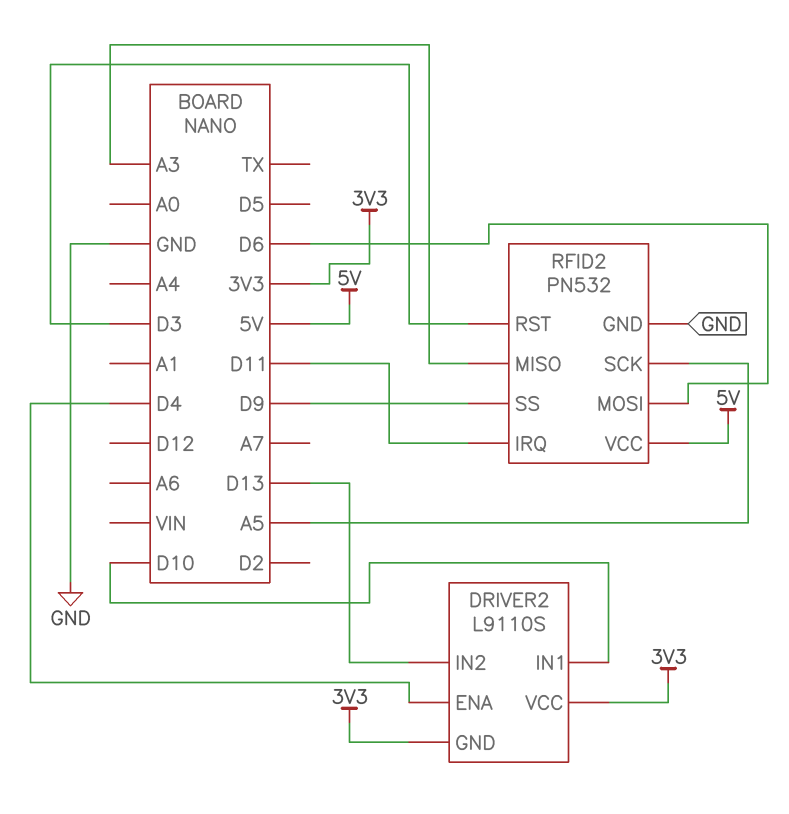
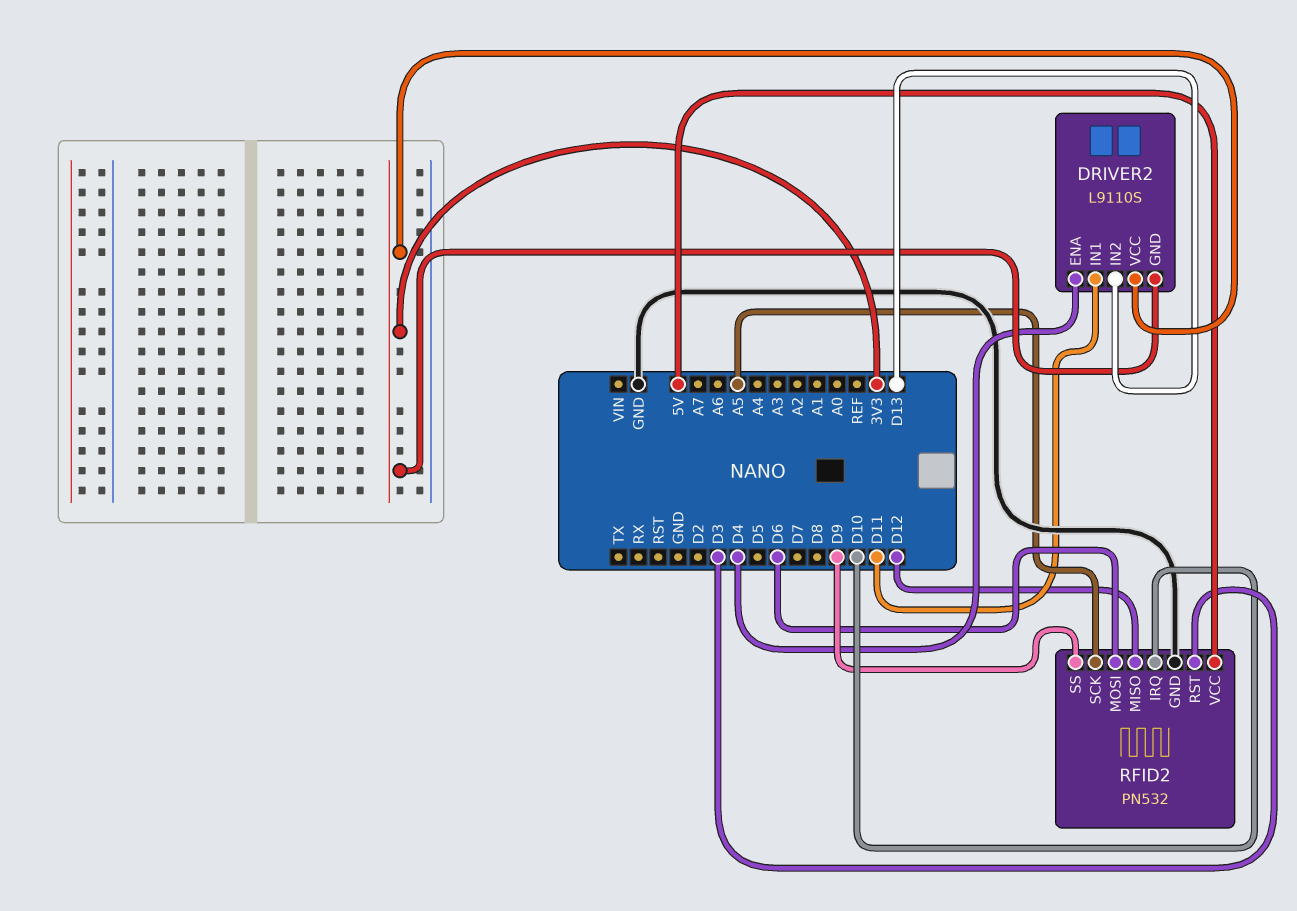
DRIVER2 pin IN1: D10 -> D11
RFID2 pin IRQ: D11 -> D10
RFID2 pin MISO: A3 -> D12

